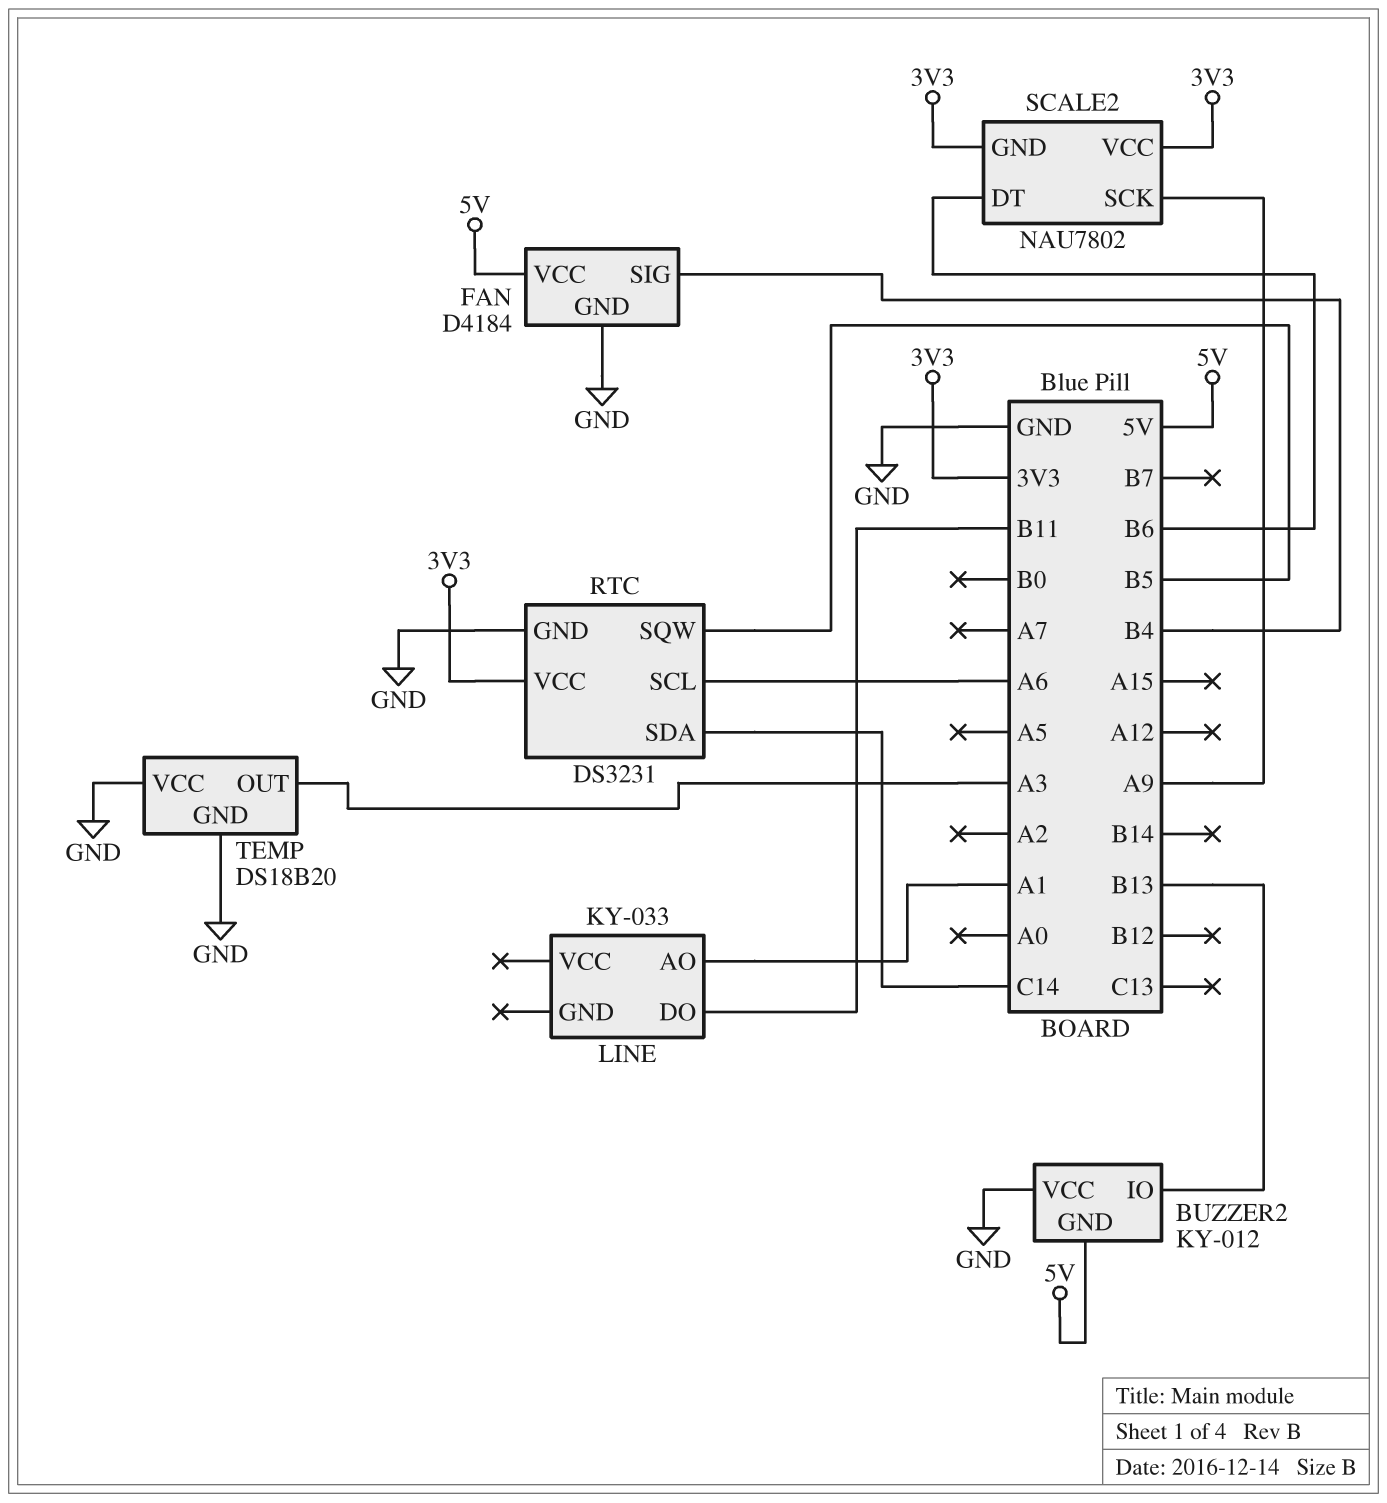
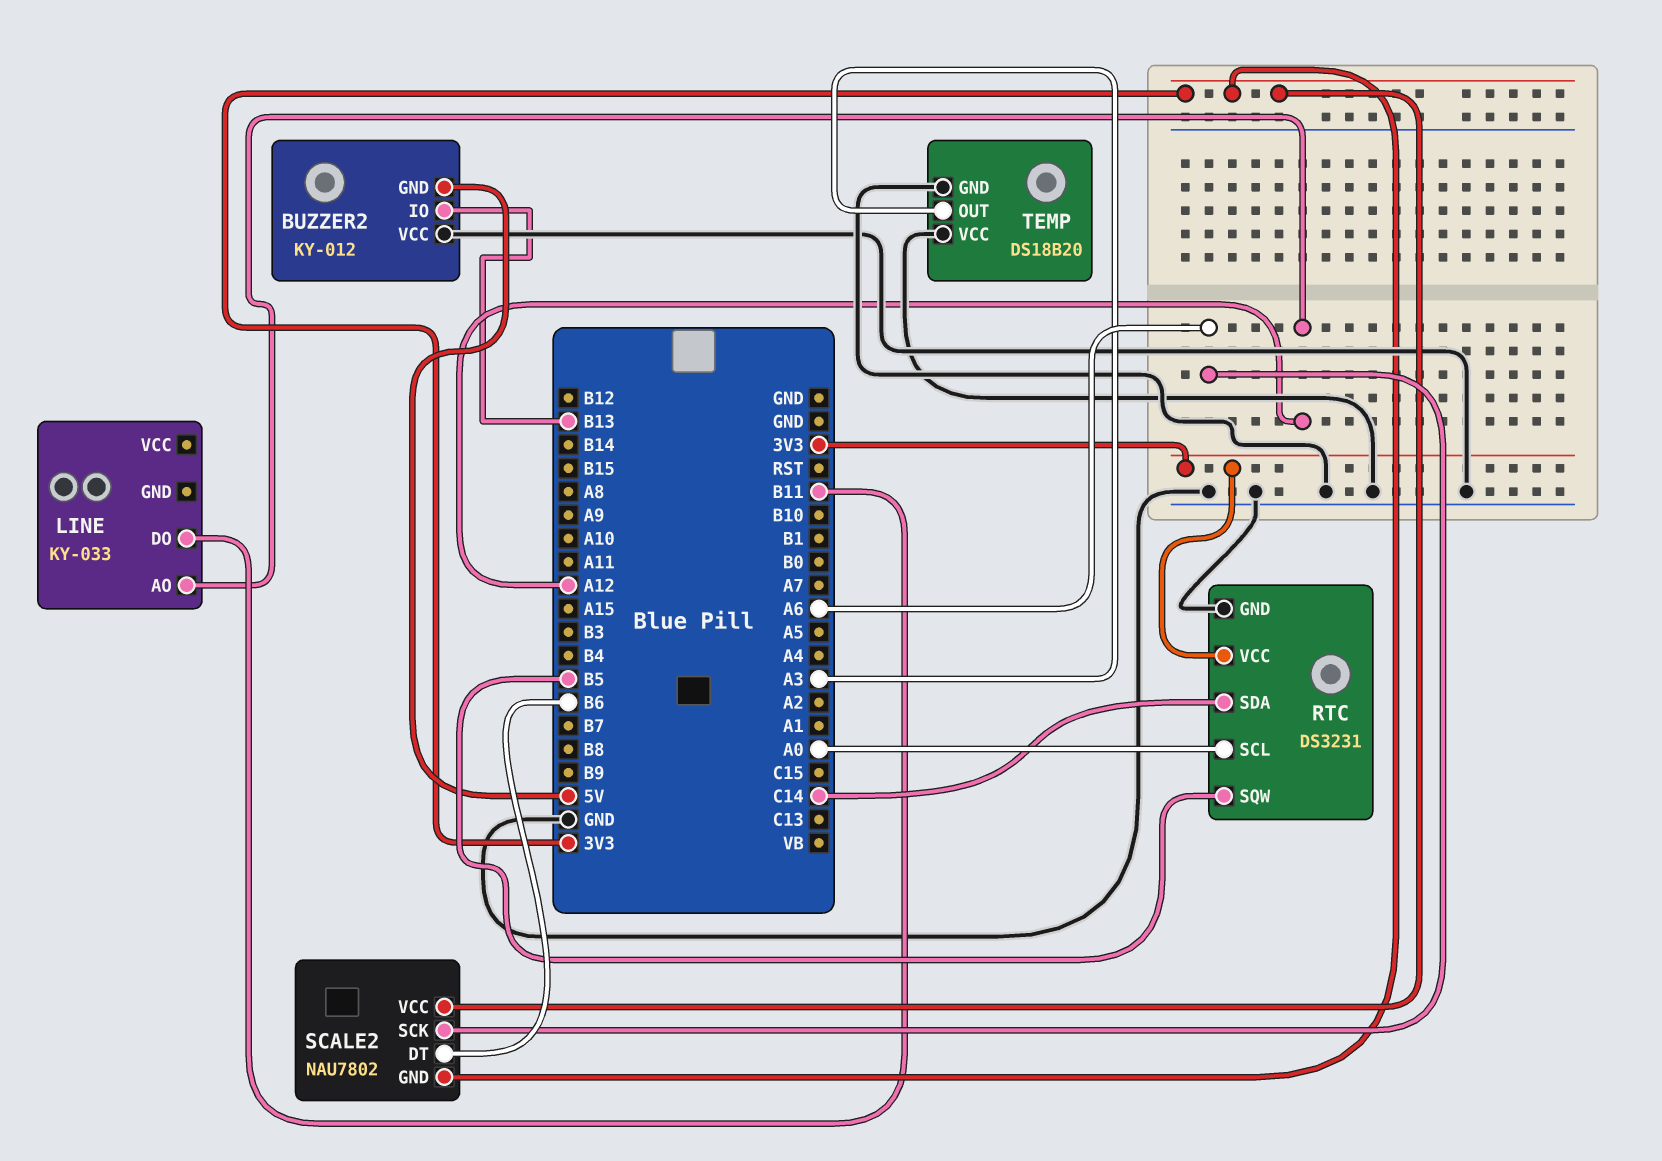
FAN: D4184 -> none
FAN pin GND: GND -> none
FAN pin SIG: B4 -> none
FAN pin VCC: 5V -> none
LINE pin AO: A1 -> A12
RTC pin SCL: A6 -> A0
SCALE2 pin SCK: A9 -> A6

